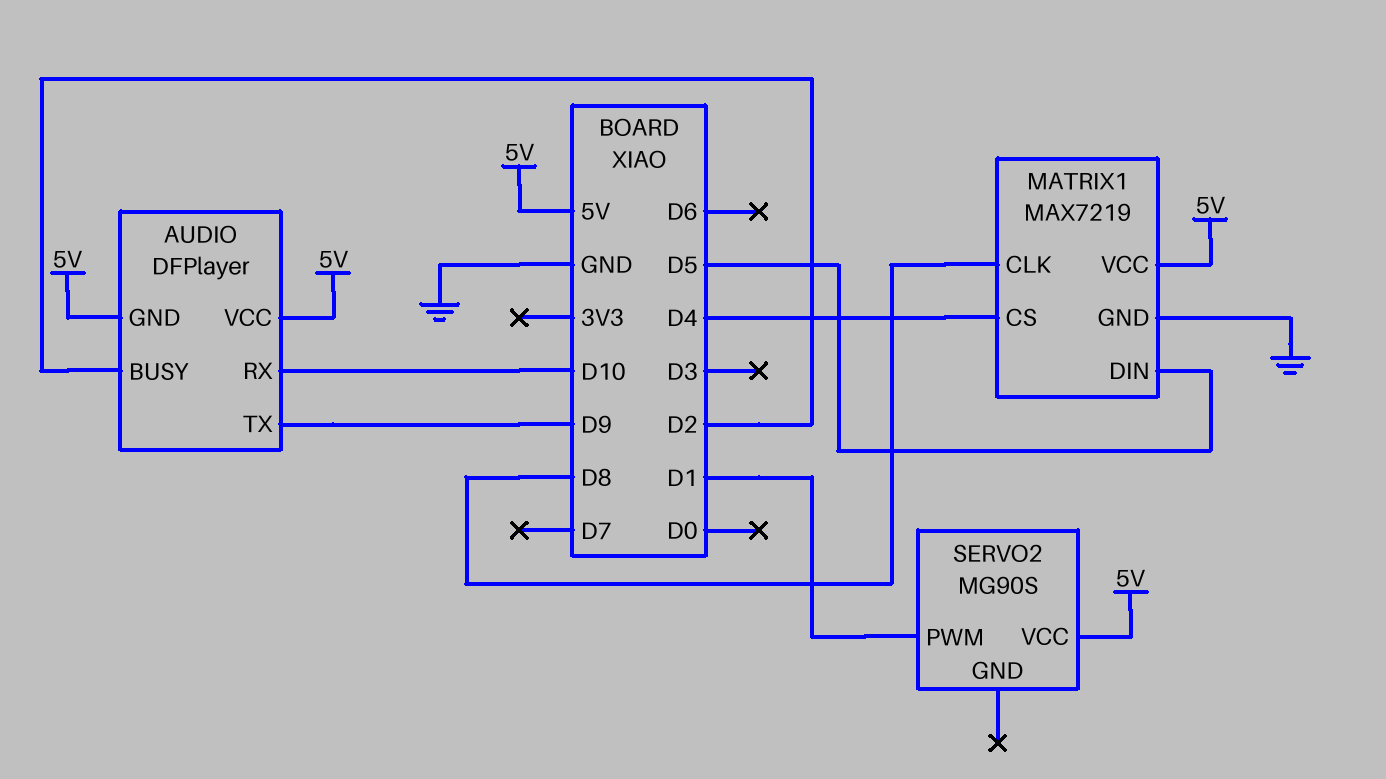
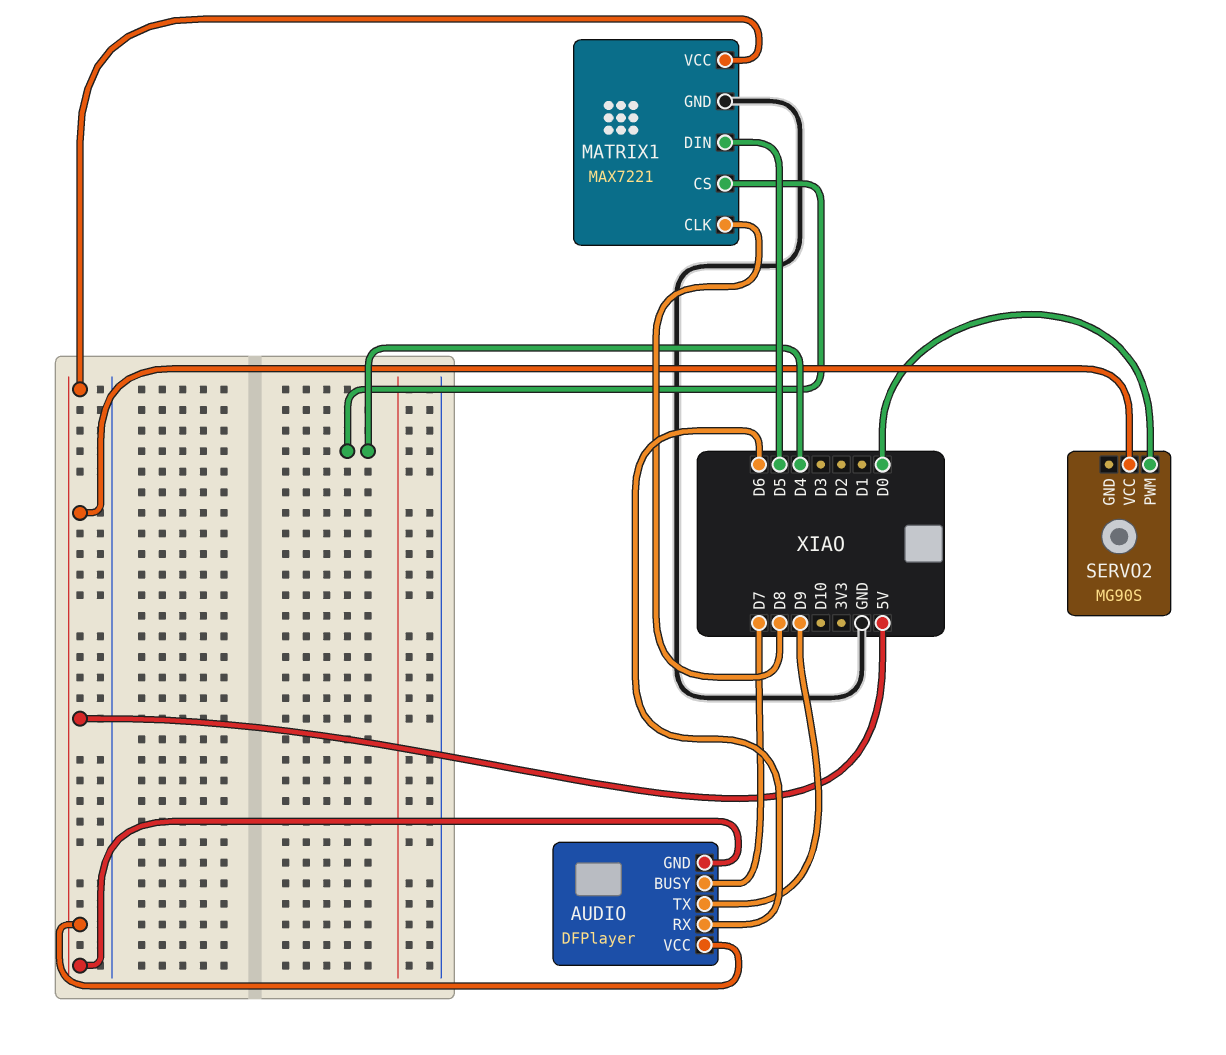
AUDIO pin BUSY: D2 -> D7
AUDIO pin RX: D10 -> D6
MATRIX1: MAX7219 -> MAX7221
SERVO2 pin PWM: D1 -> D0

